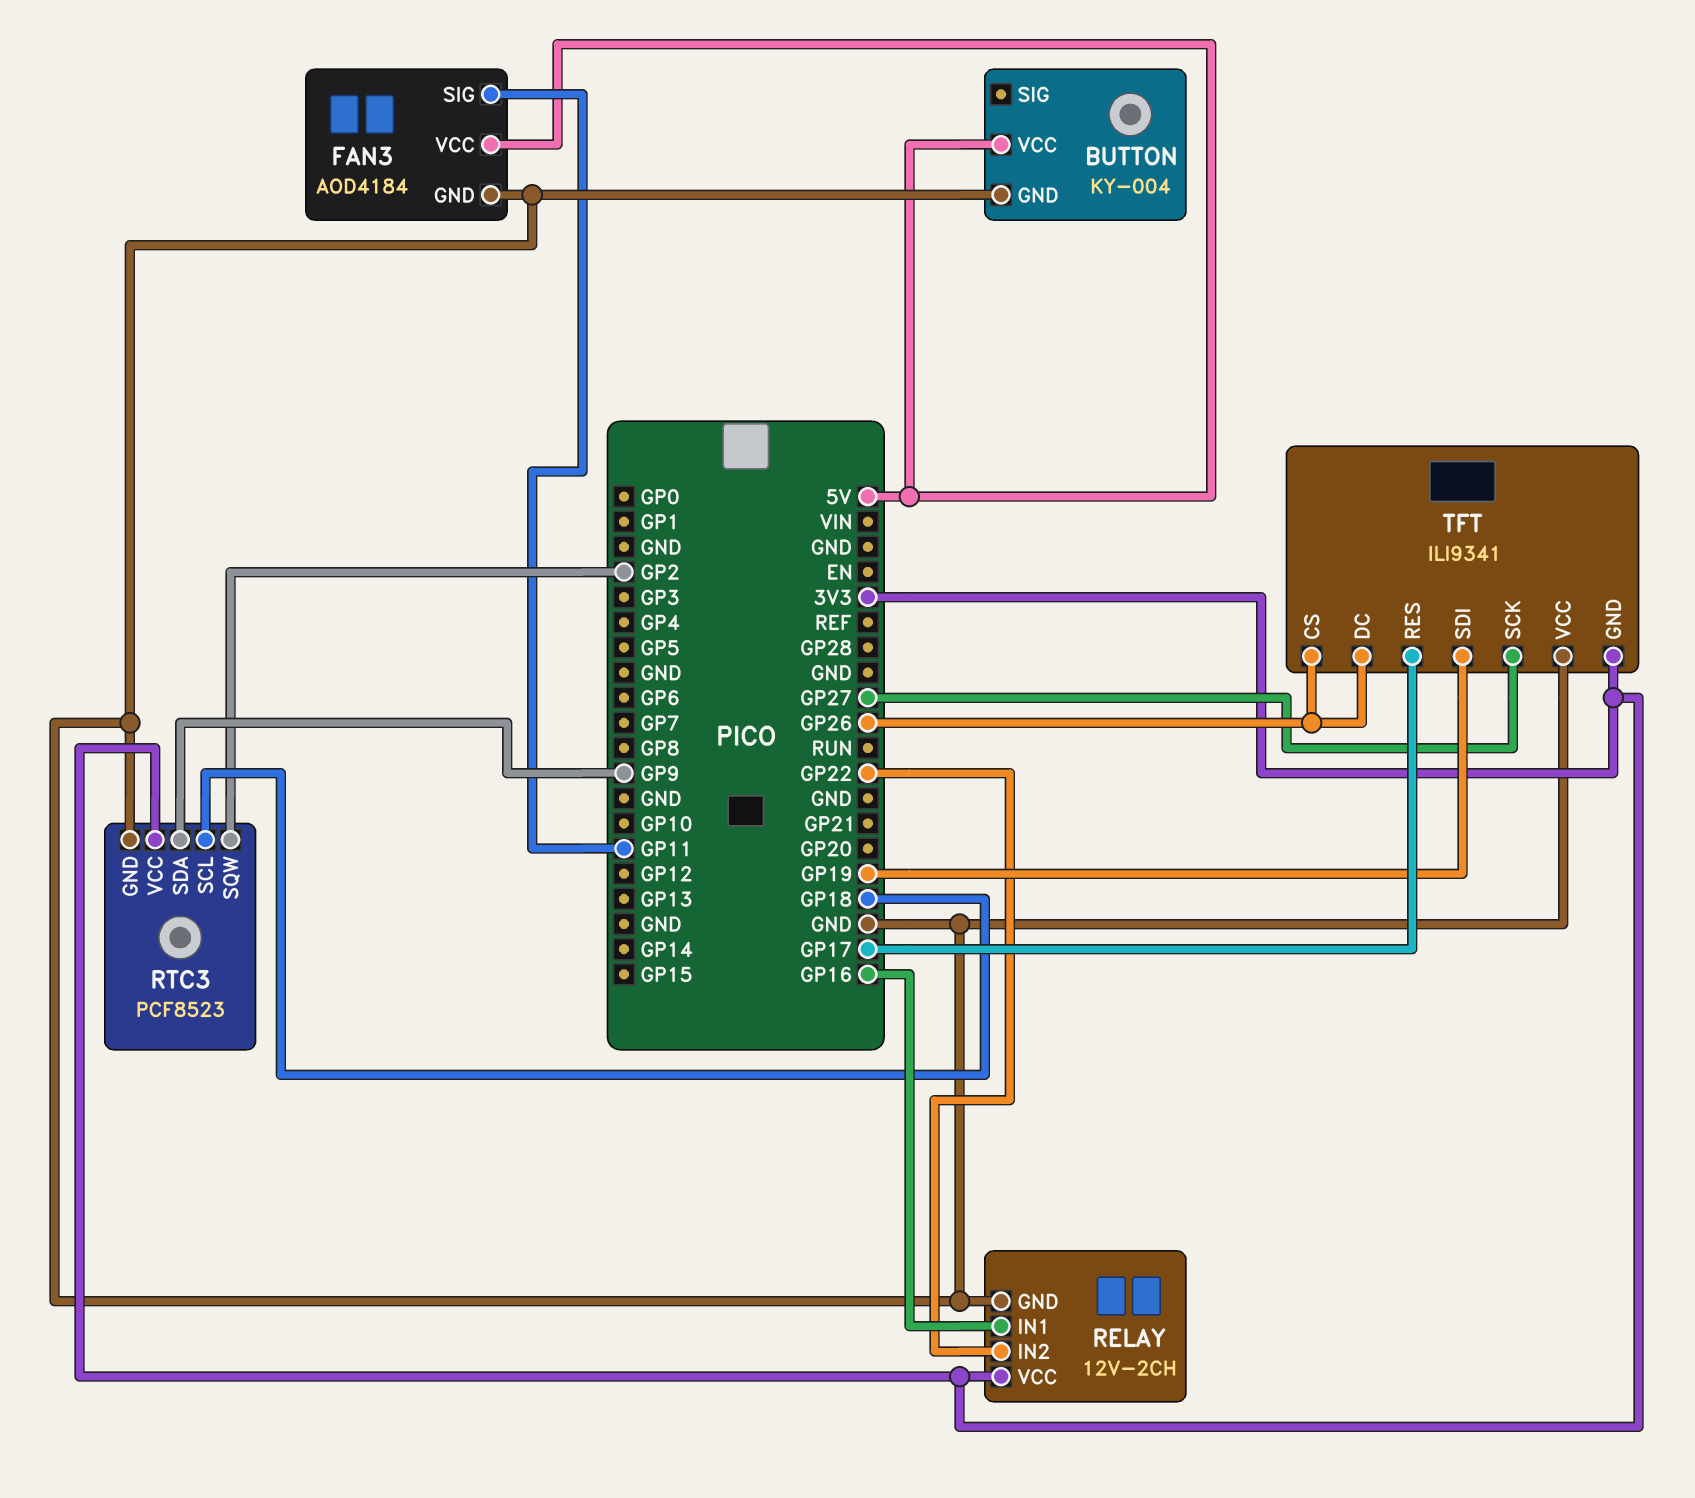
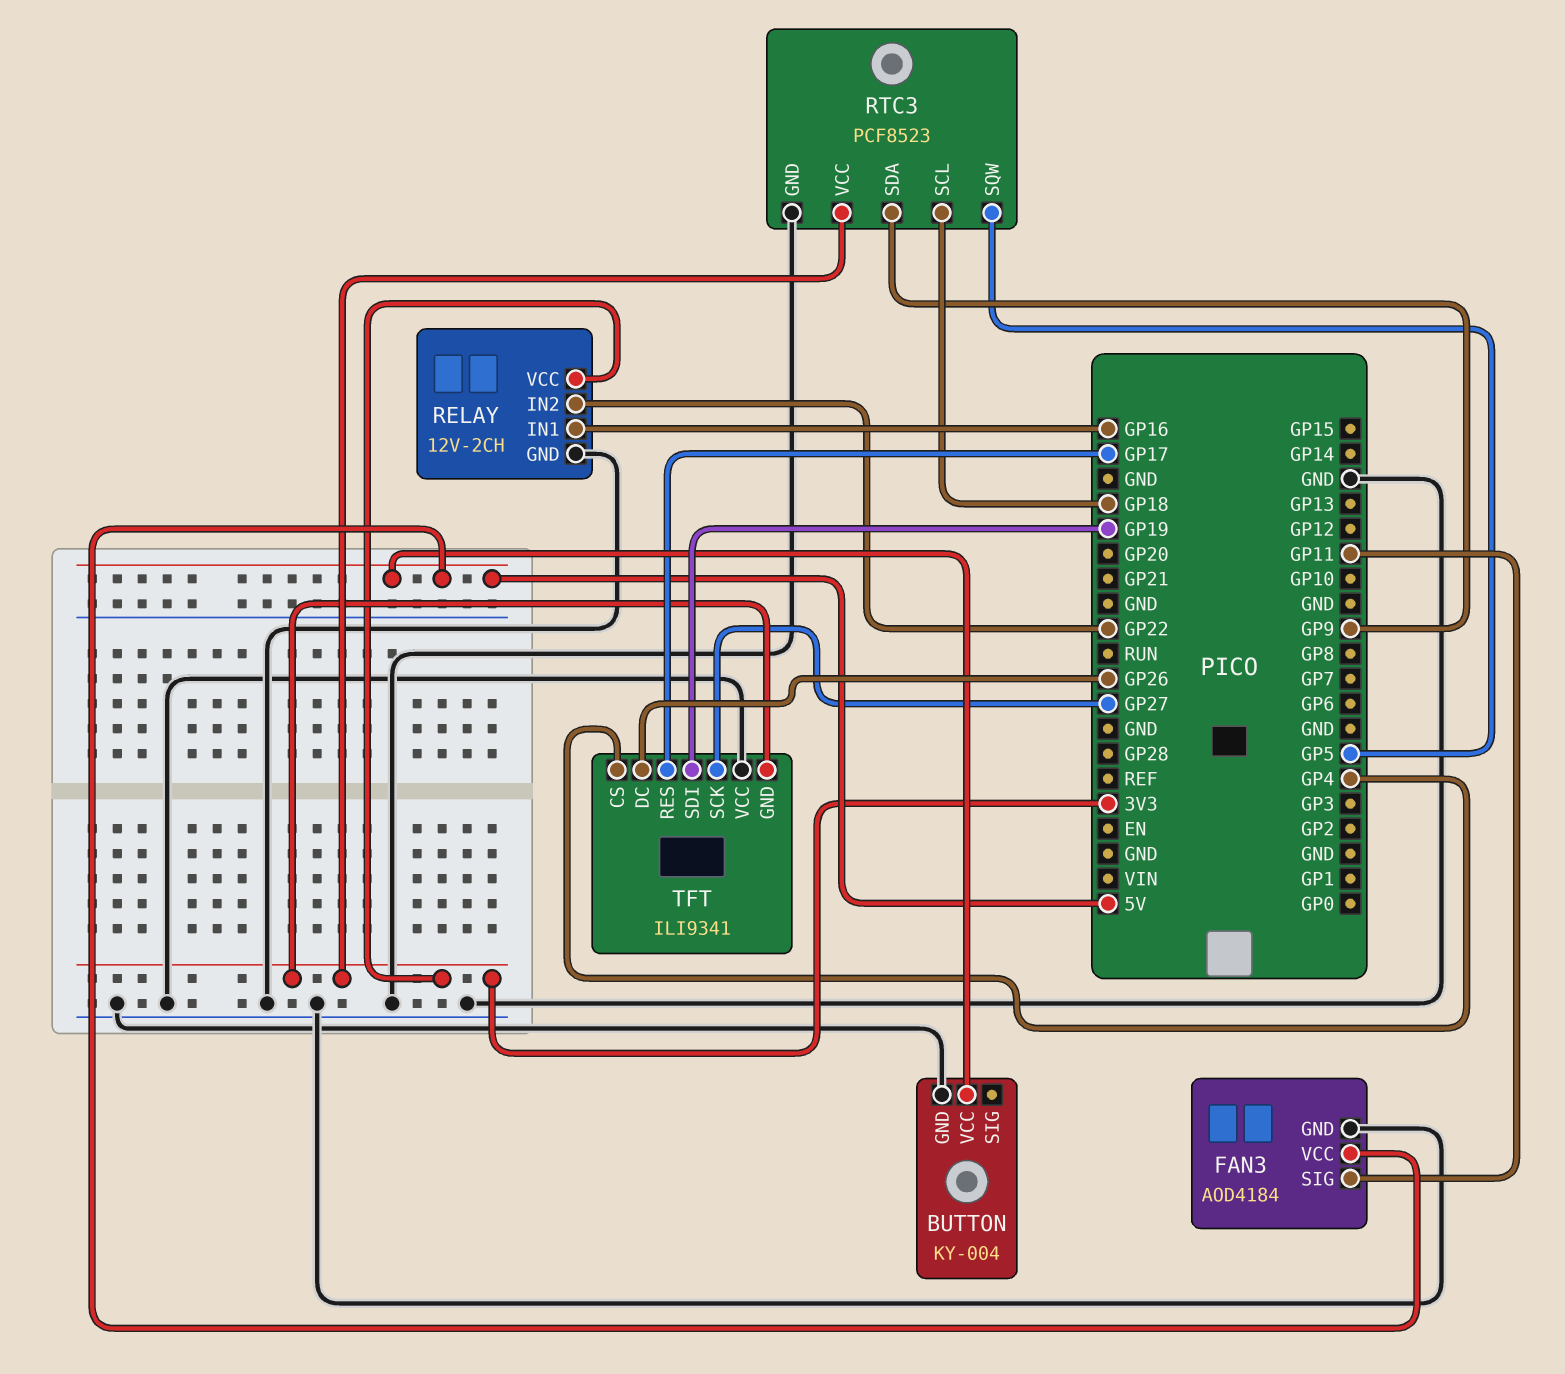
RTC3 pin SQW: GP2 -> GP5
TFT pin CS: GP26 -> GP4

